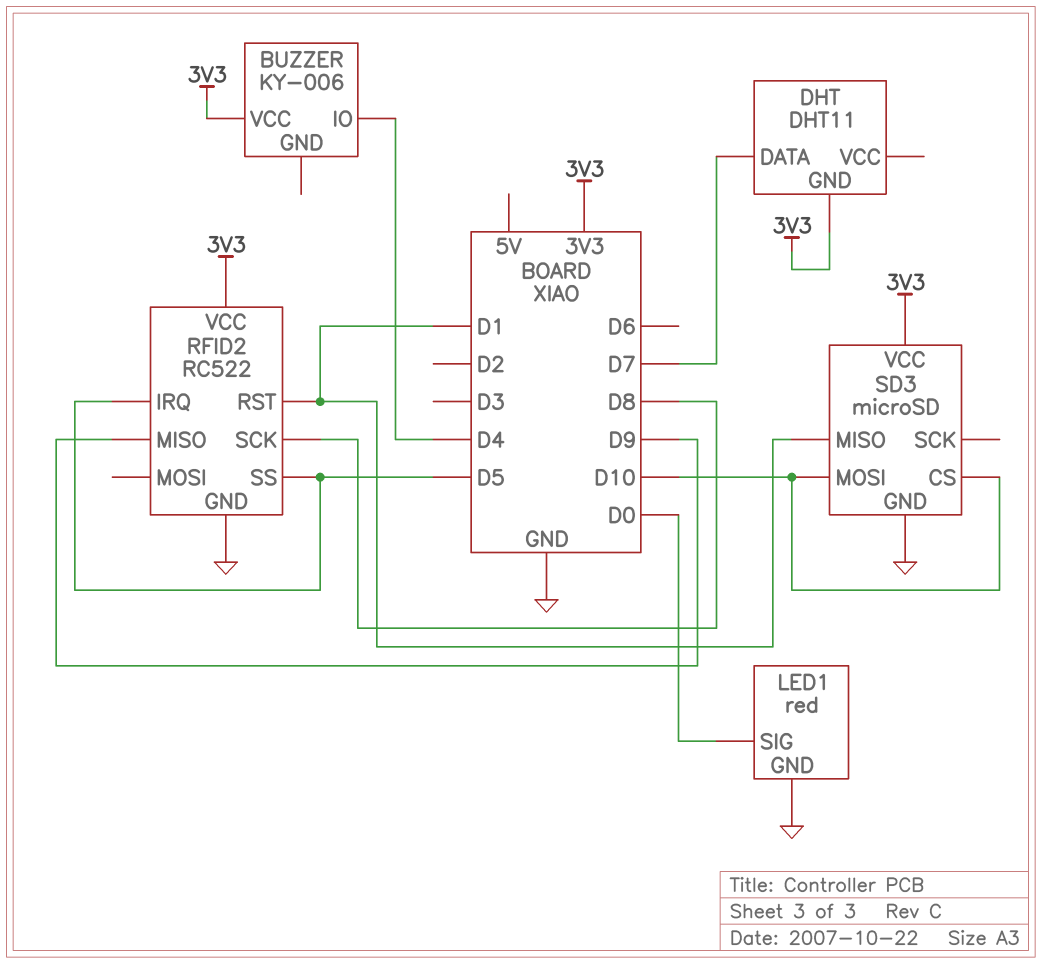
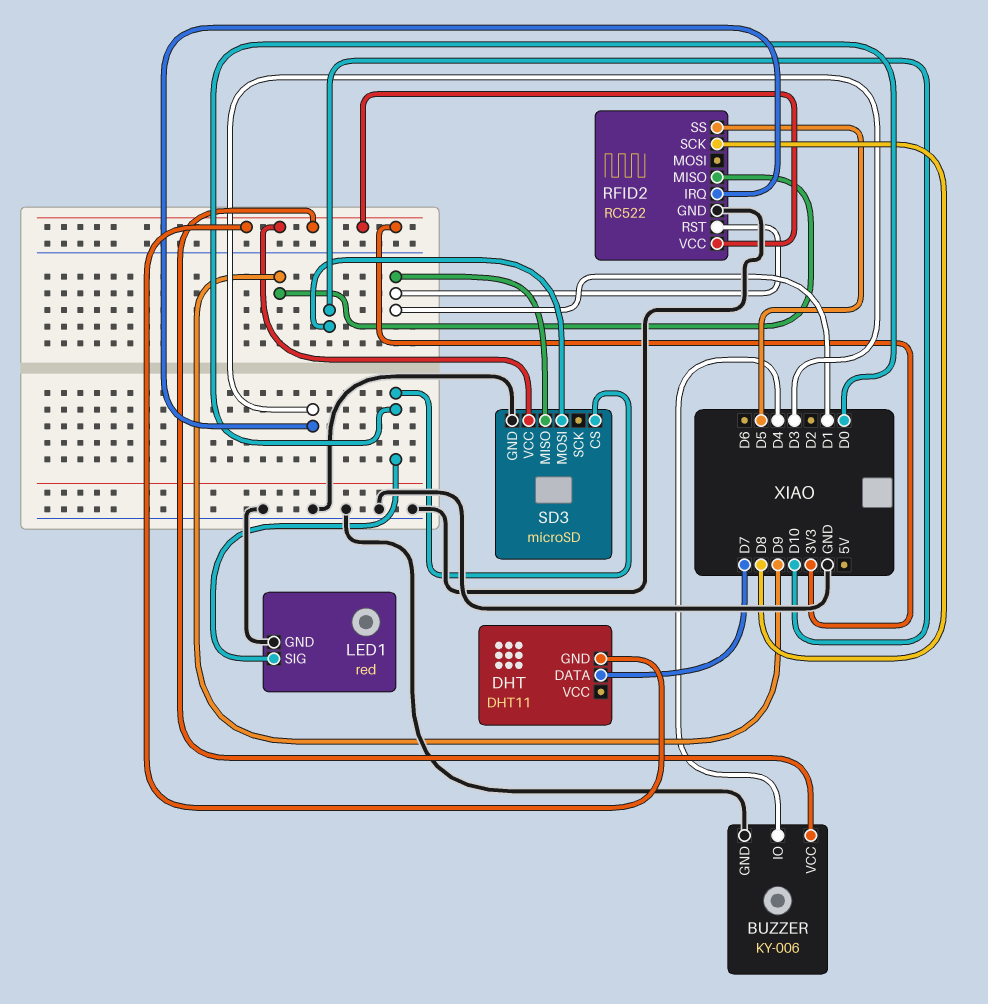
BUZZER pin GND: none -> GND
RFID2 pin IRQ: D5 -> D3
SD3 pin CS: D10 -> D0

